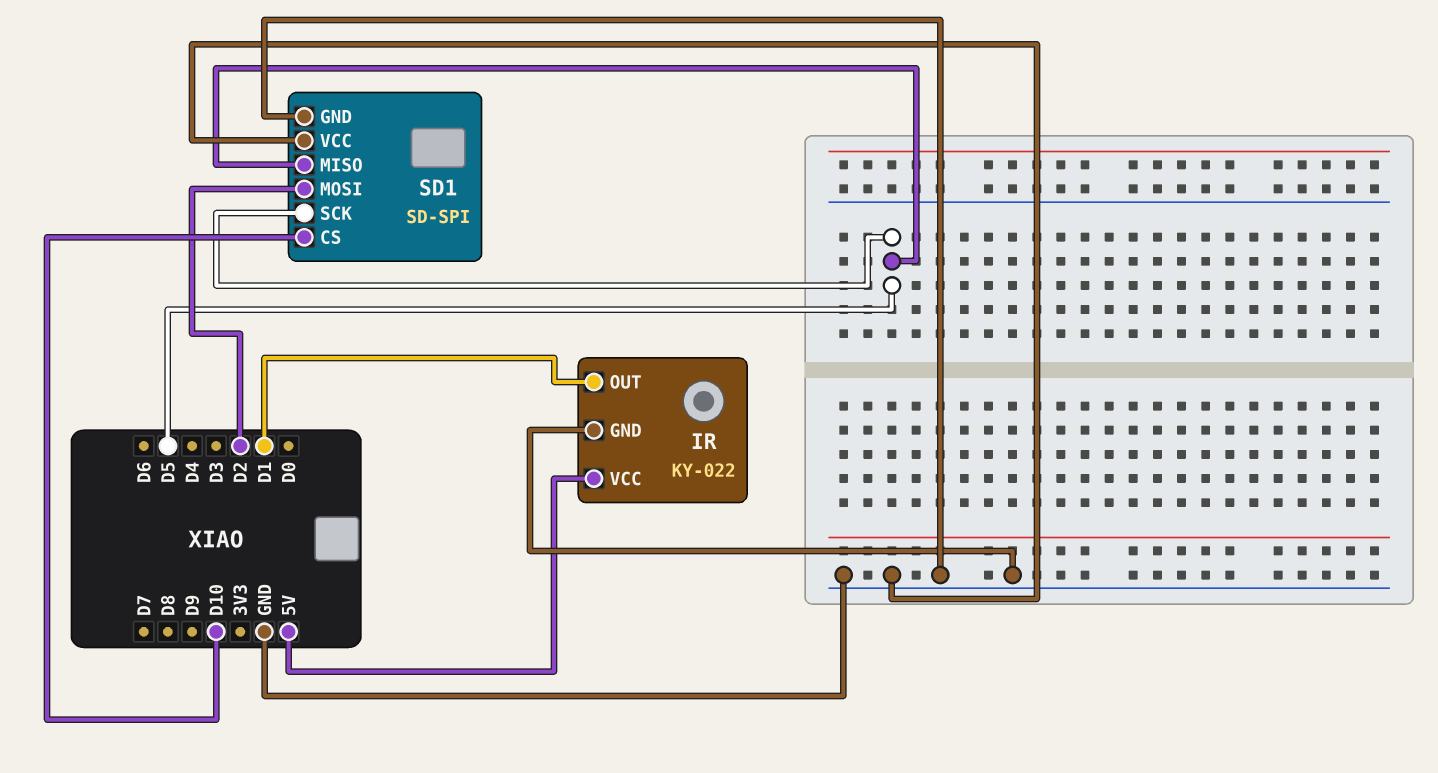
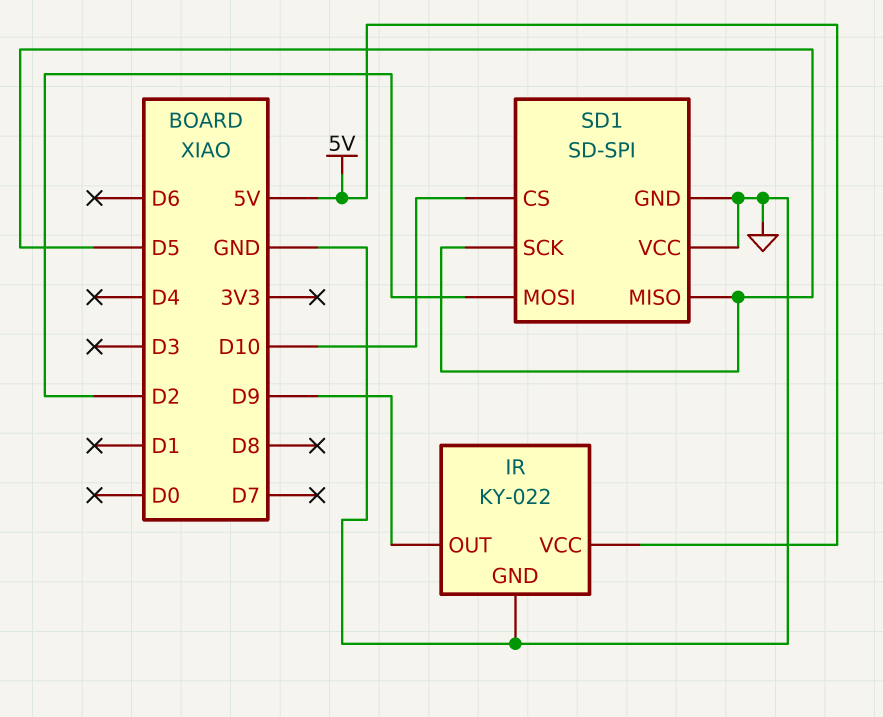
IR pin OUT: D1 -> D9

